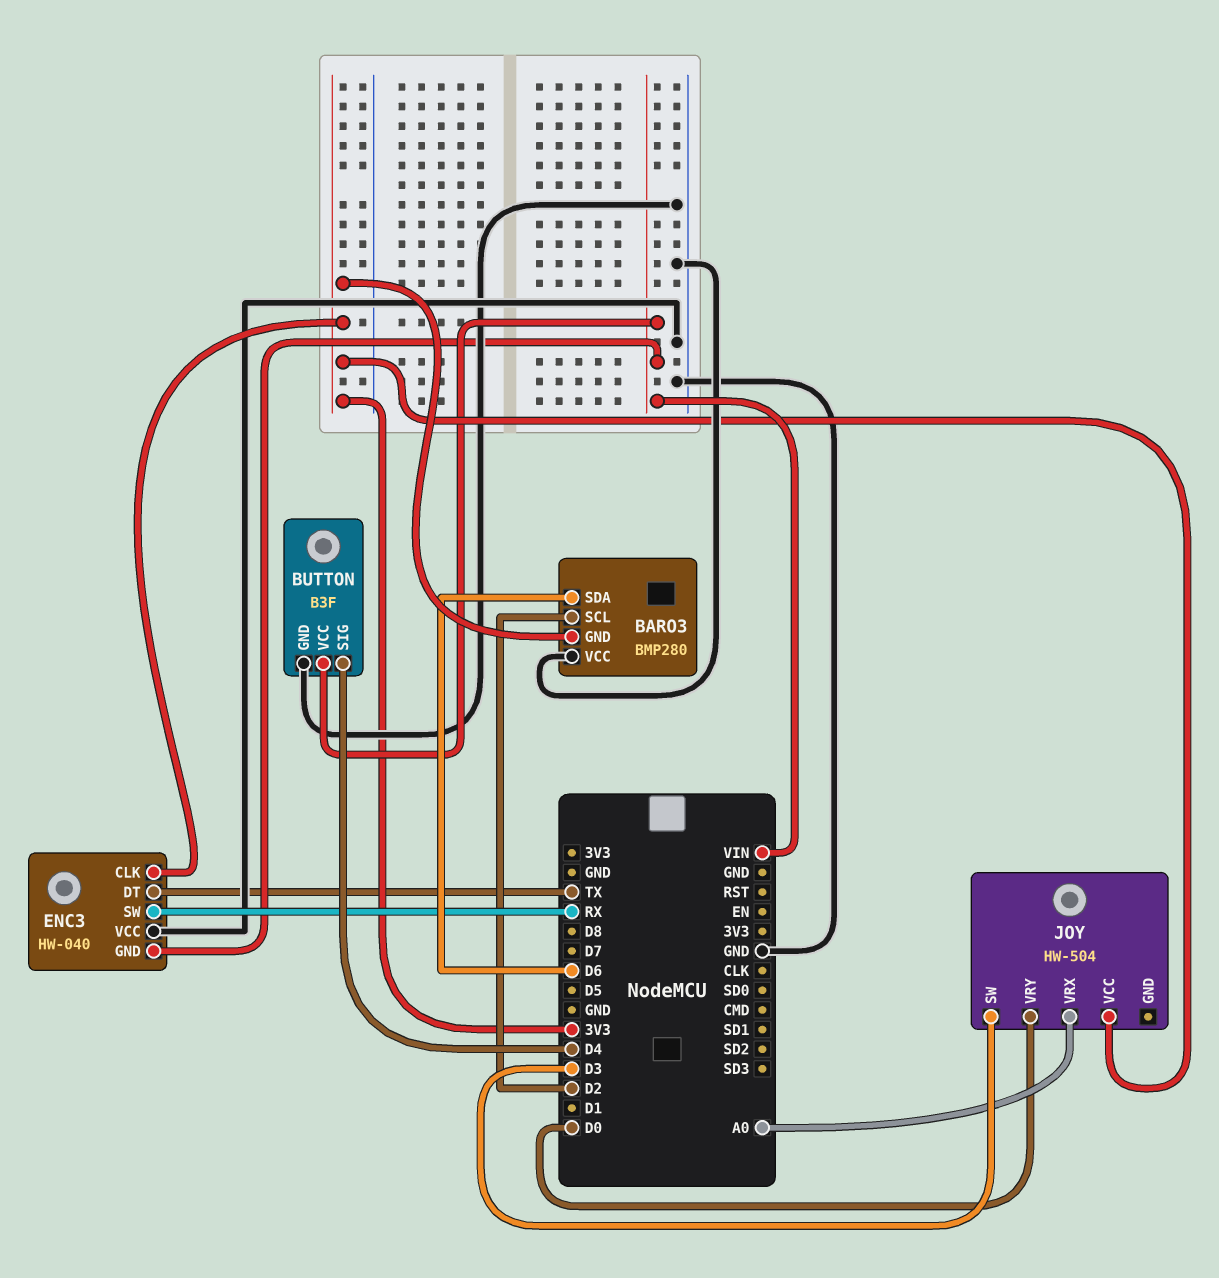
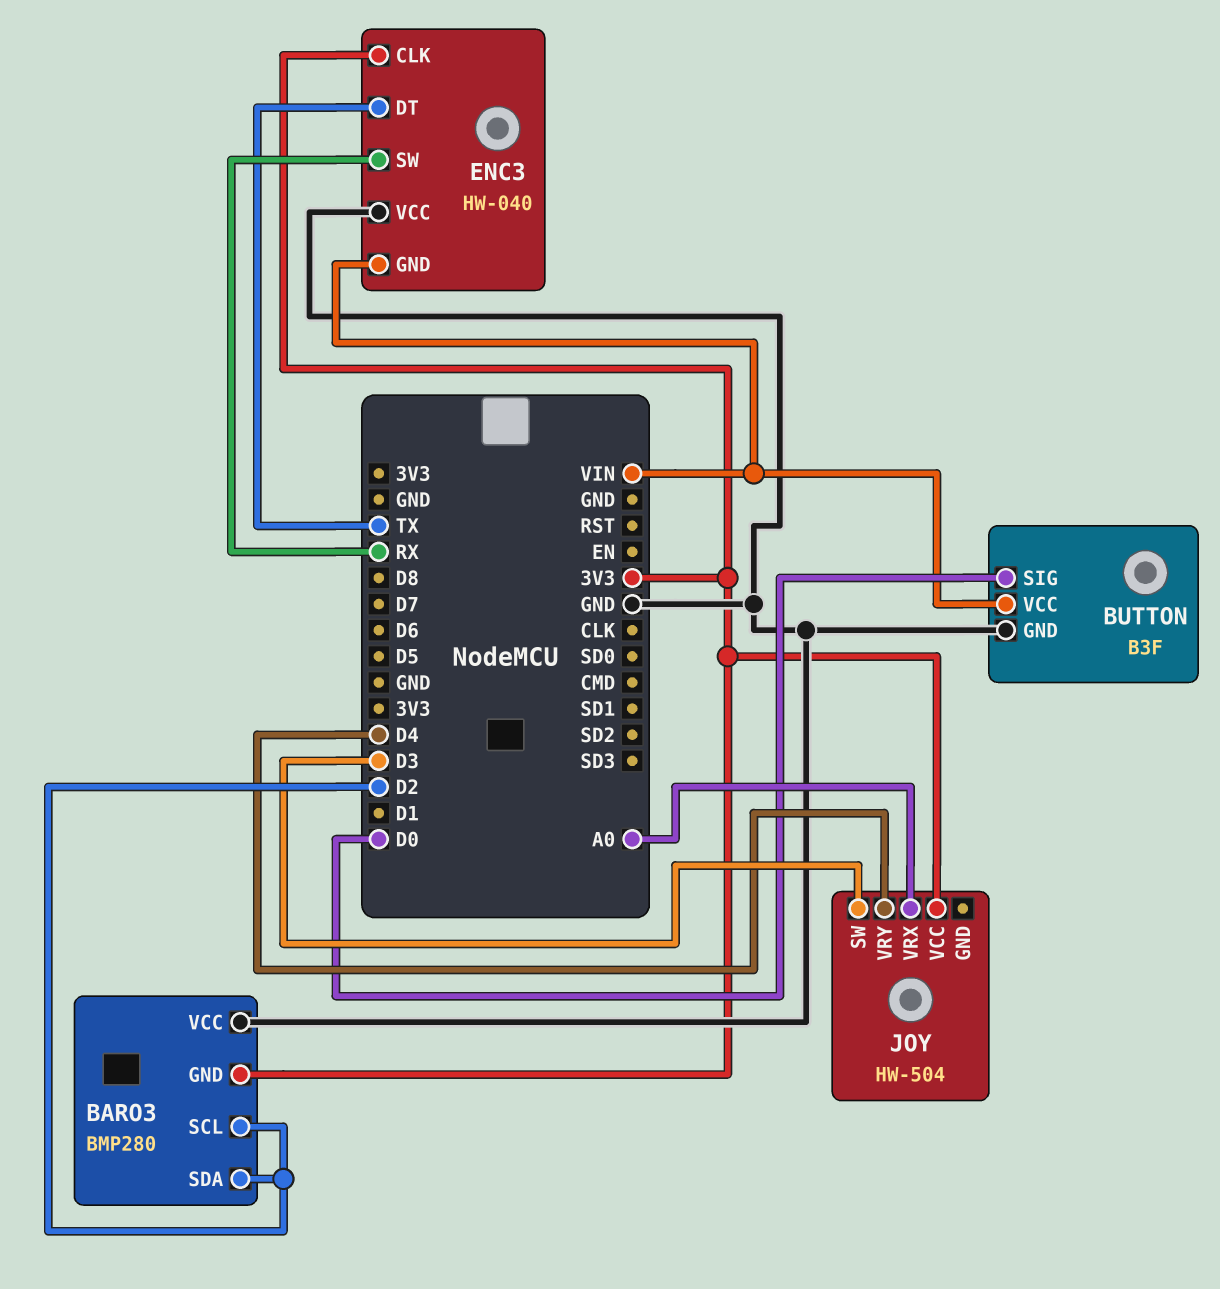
BARO3 pin SDA: D6 -> D2
BUTTON pin SIG: D4 -> D0
JOY pin VRY: D0 -> D4

